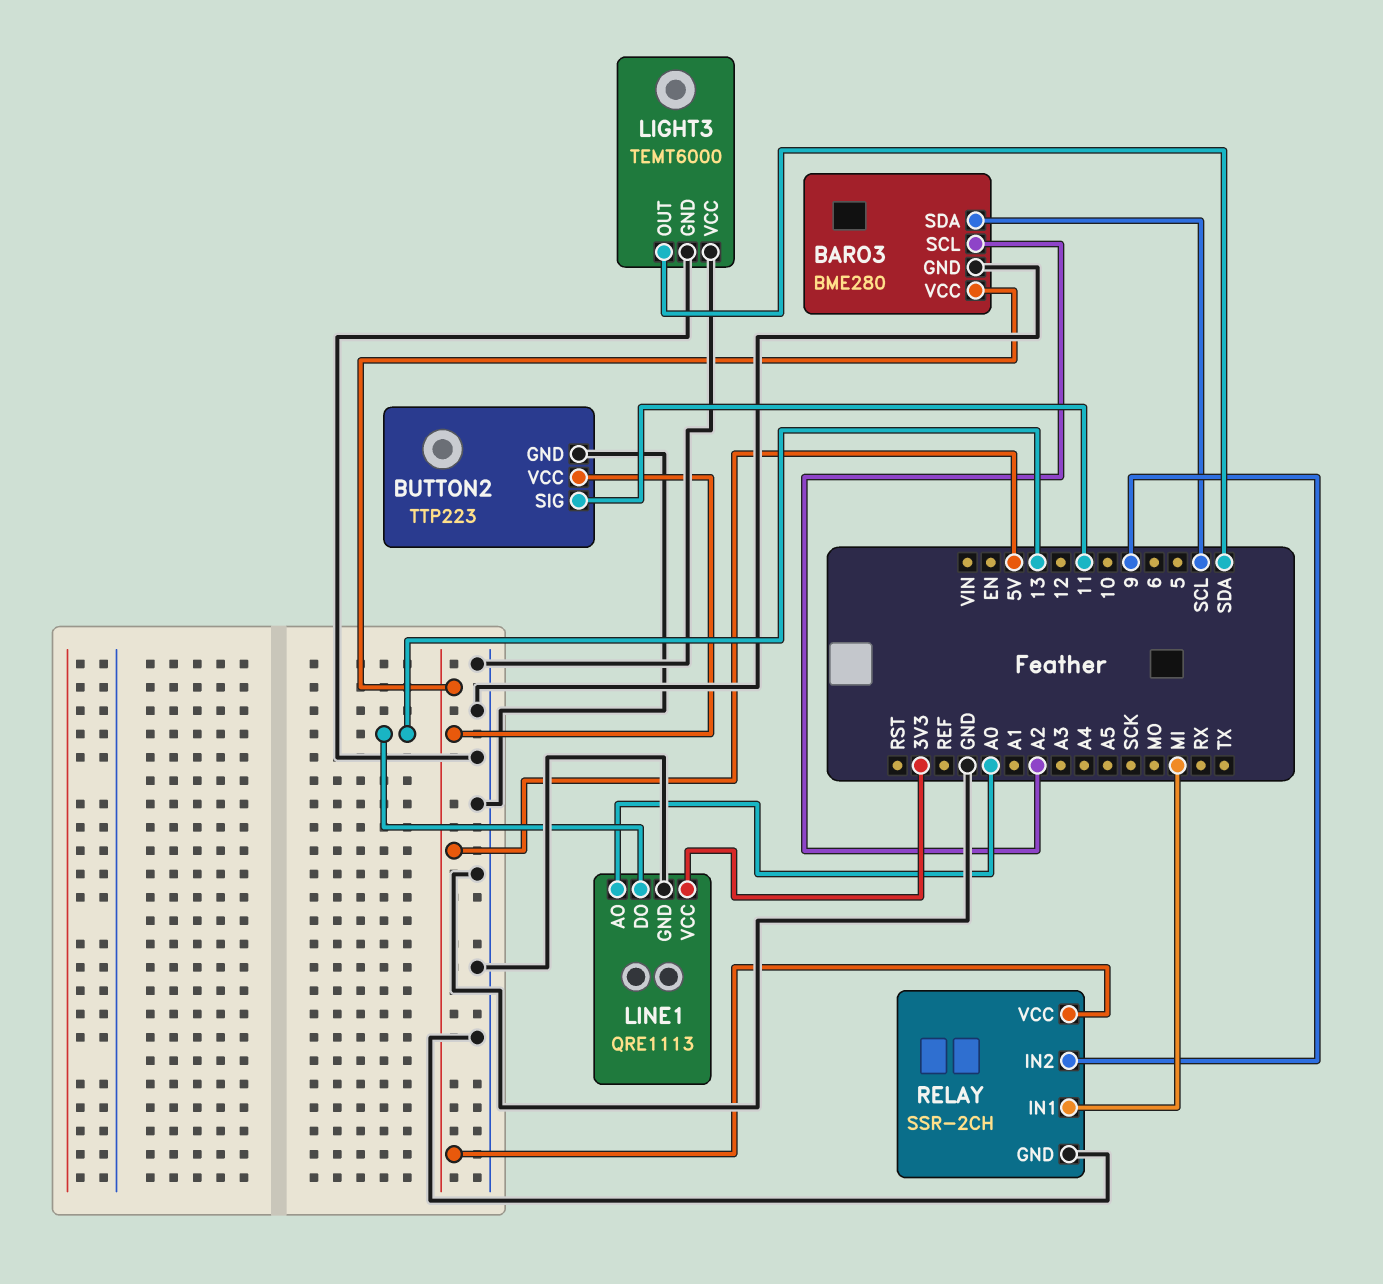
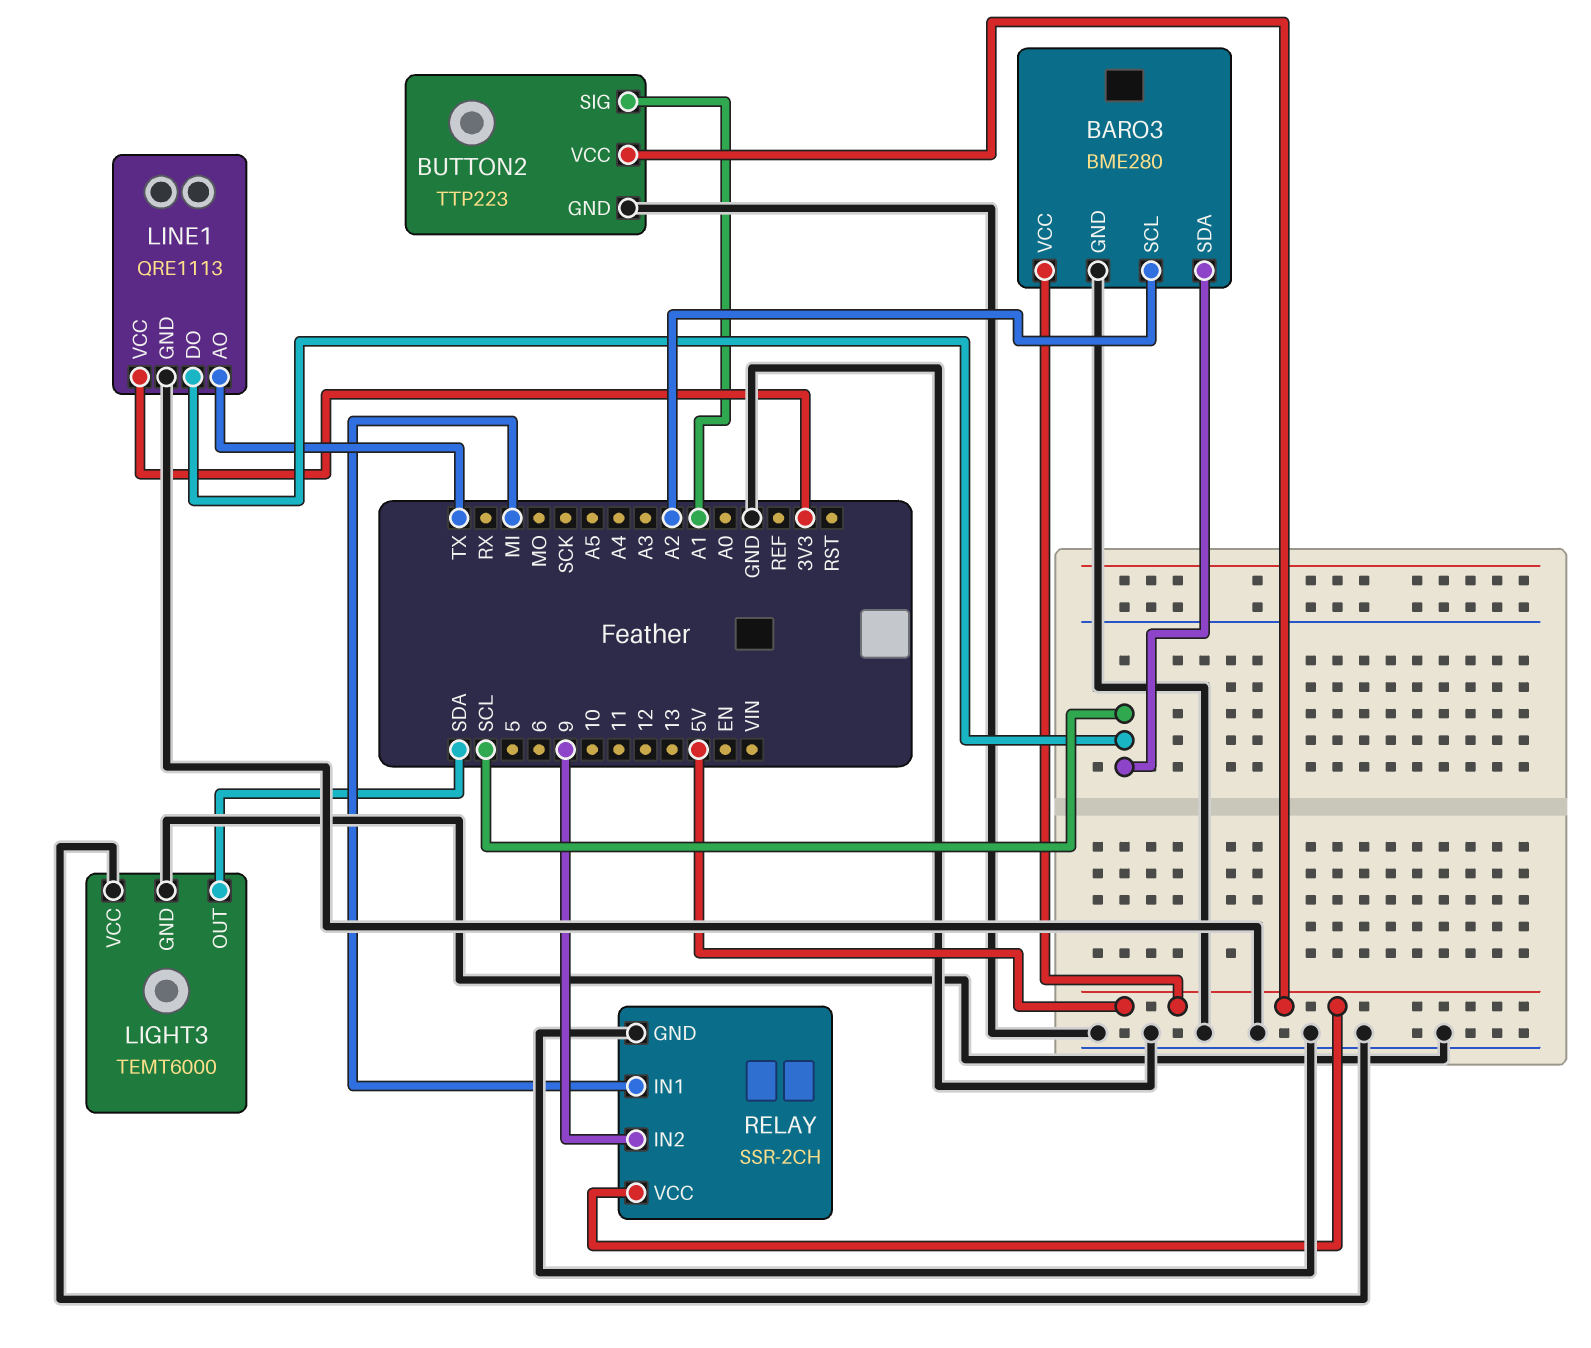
BUTTON2 pin SIG: 11 -> A1
LINE1 pin AO: A0 -> TX
LINE1 pin DO: 13 -> SCL

